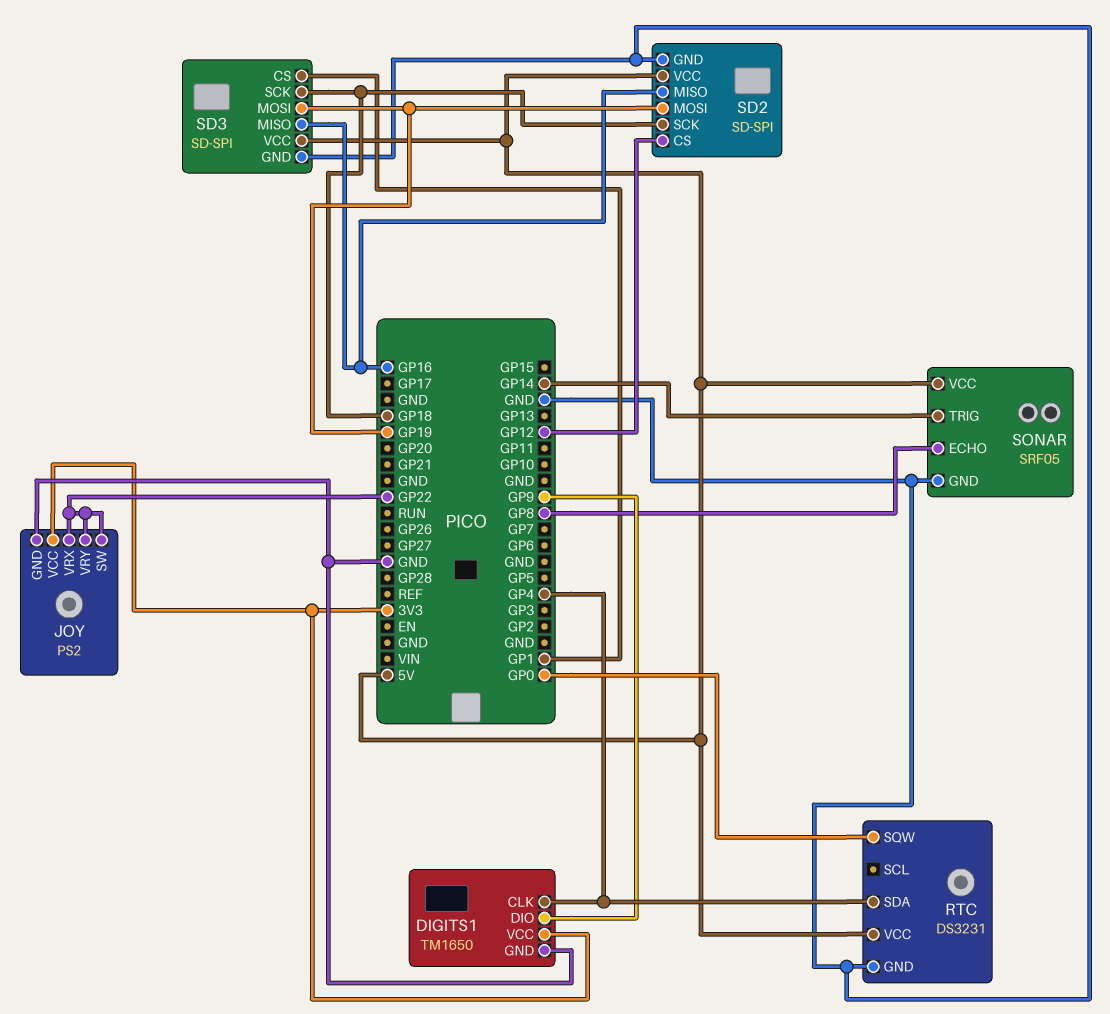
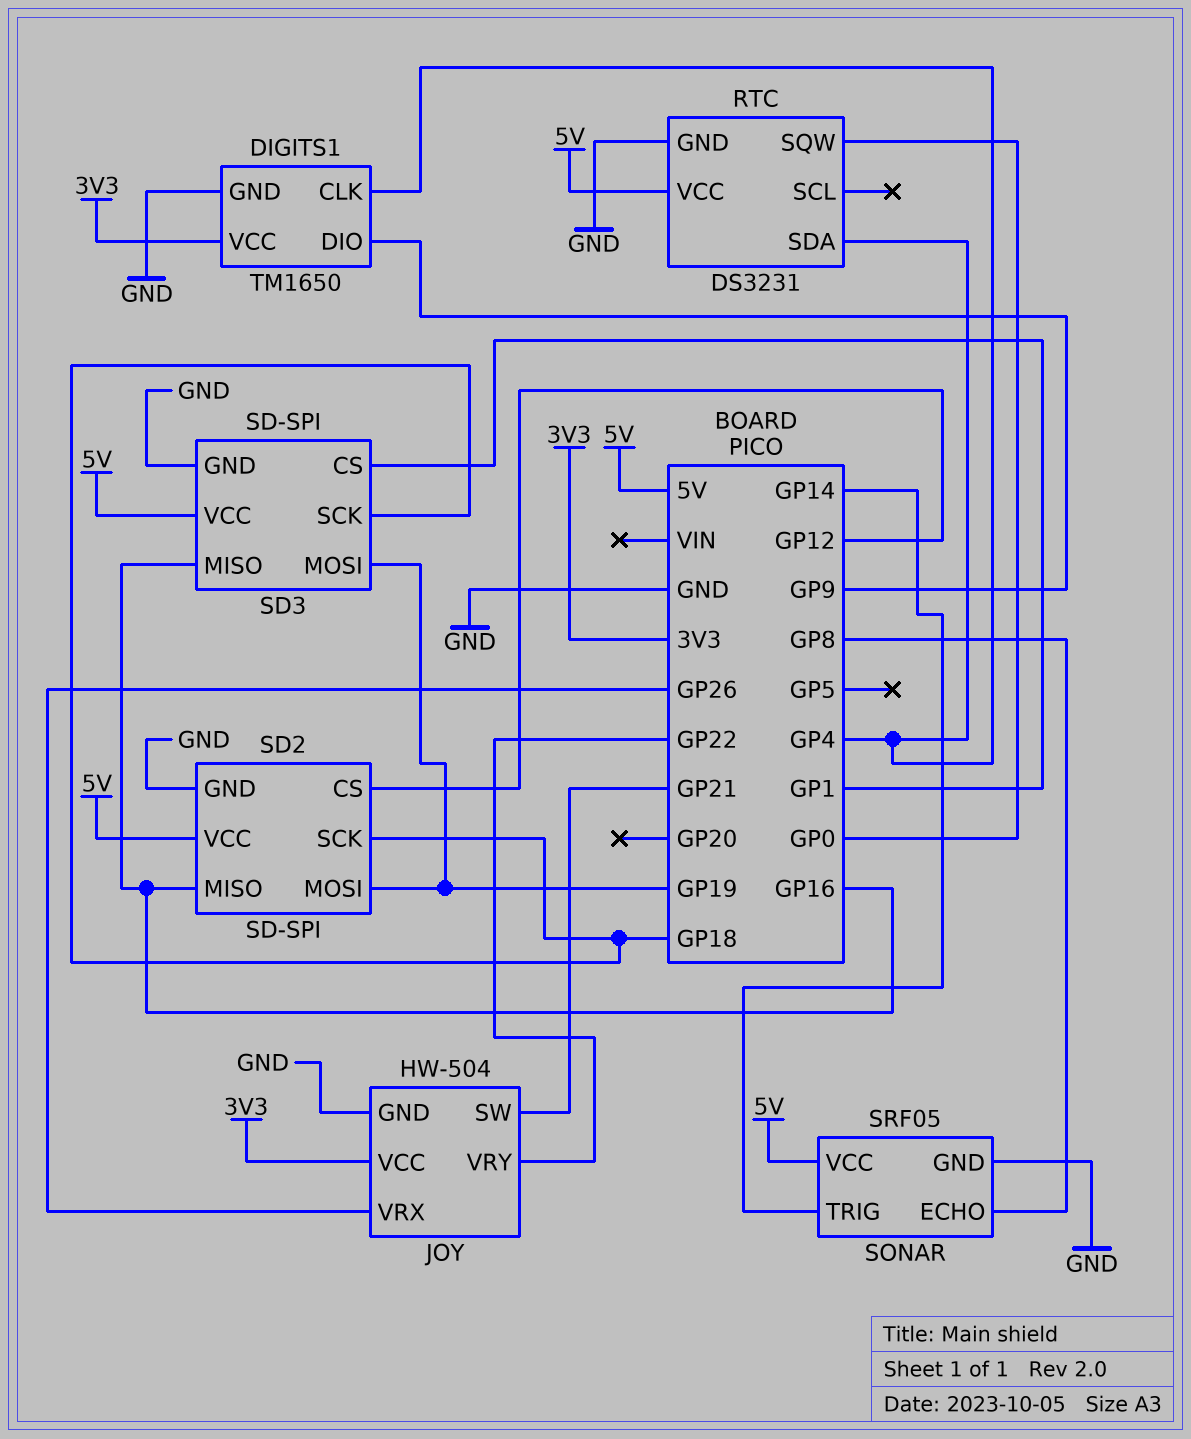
JOY: PS2 -> HW-504
JOY pin SW: GP22 -> GP21
JOY pin VRX: GP22 -> GP26

